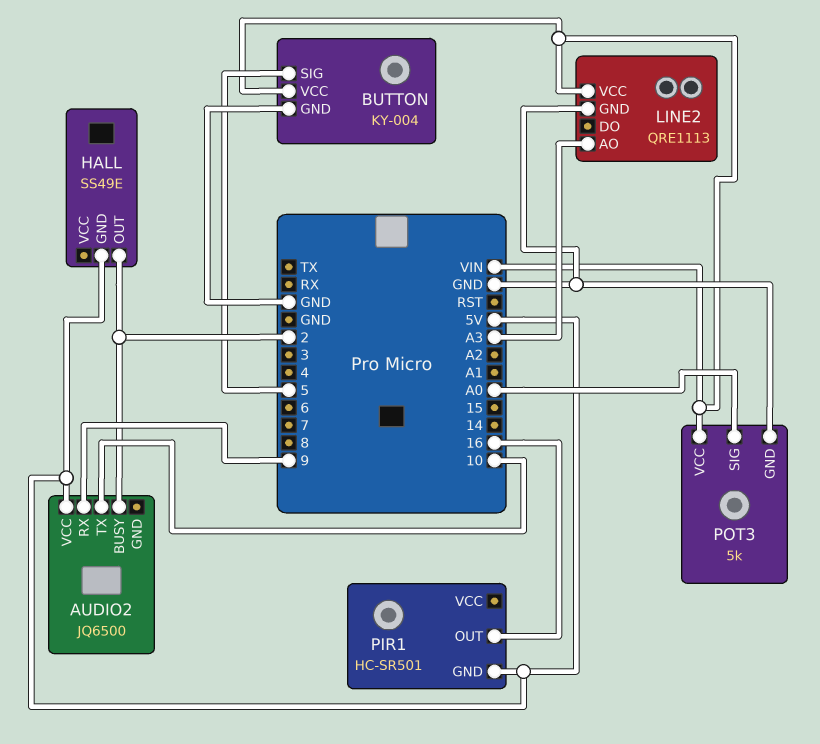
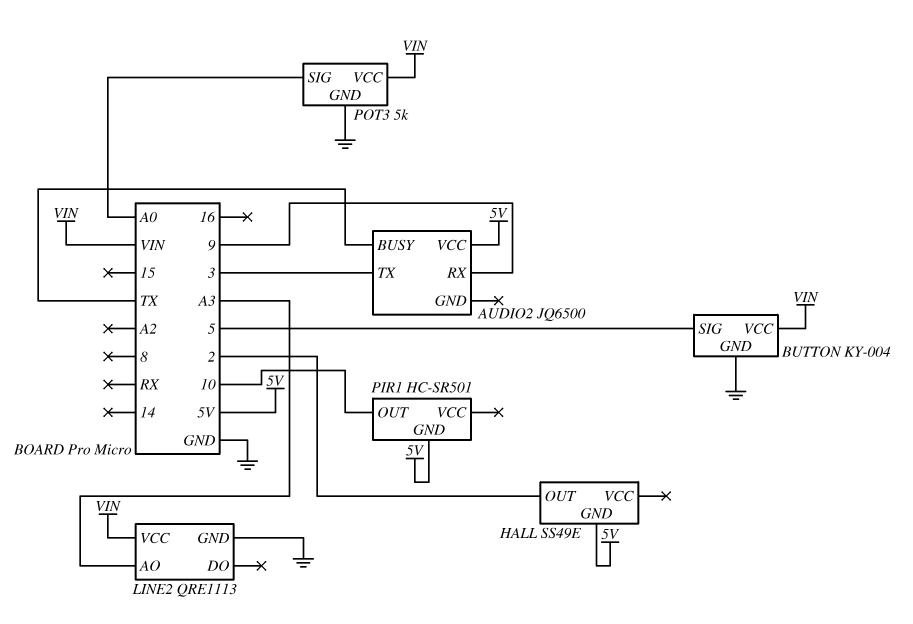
AUDIO2 pin BUSY: 2 -> TX
AUDIO2 pin TX: 10 -> 3
PIR1 pin OUT: 16 -> 10

